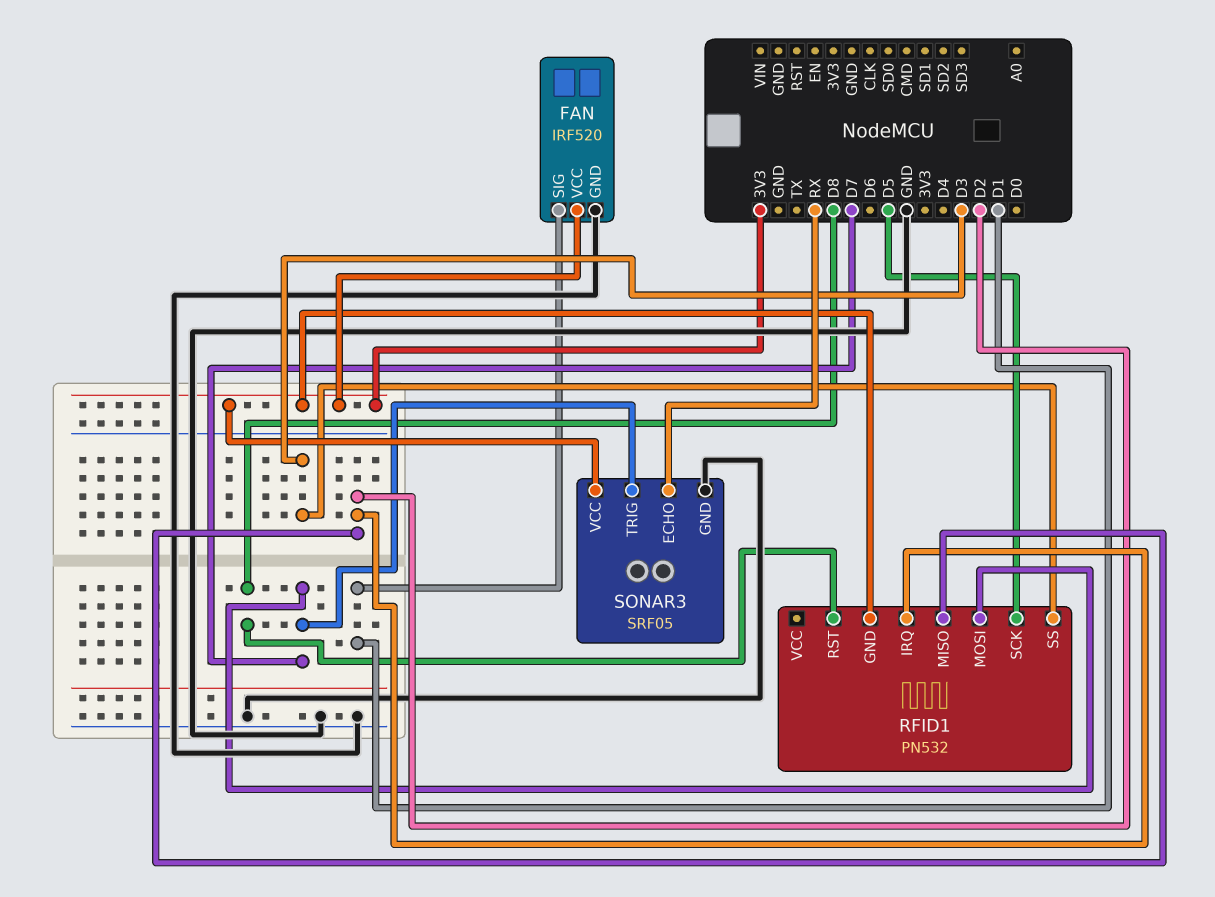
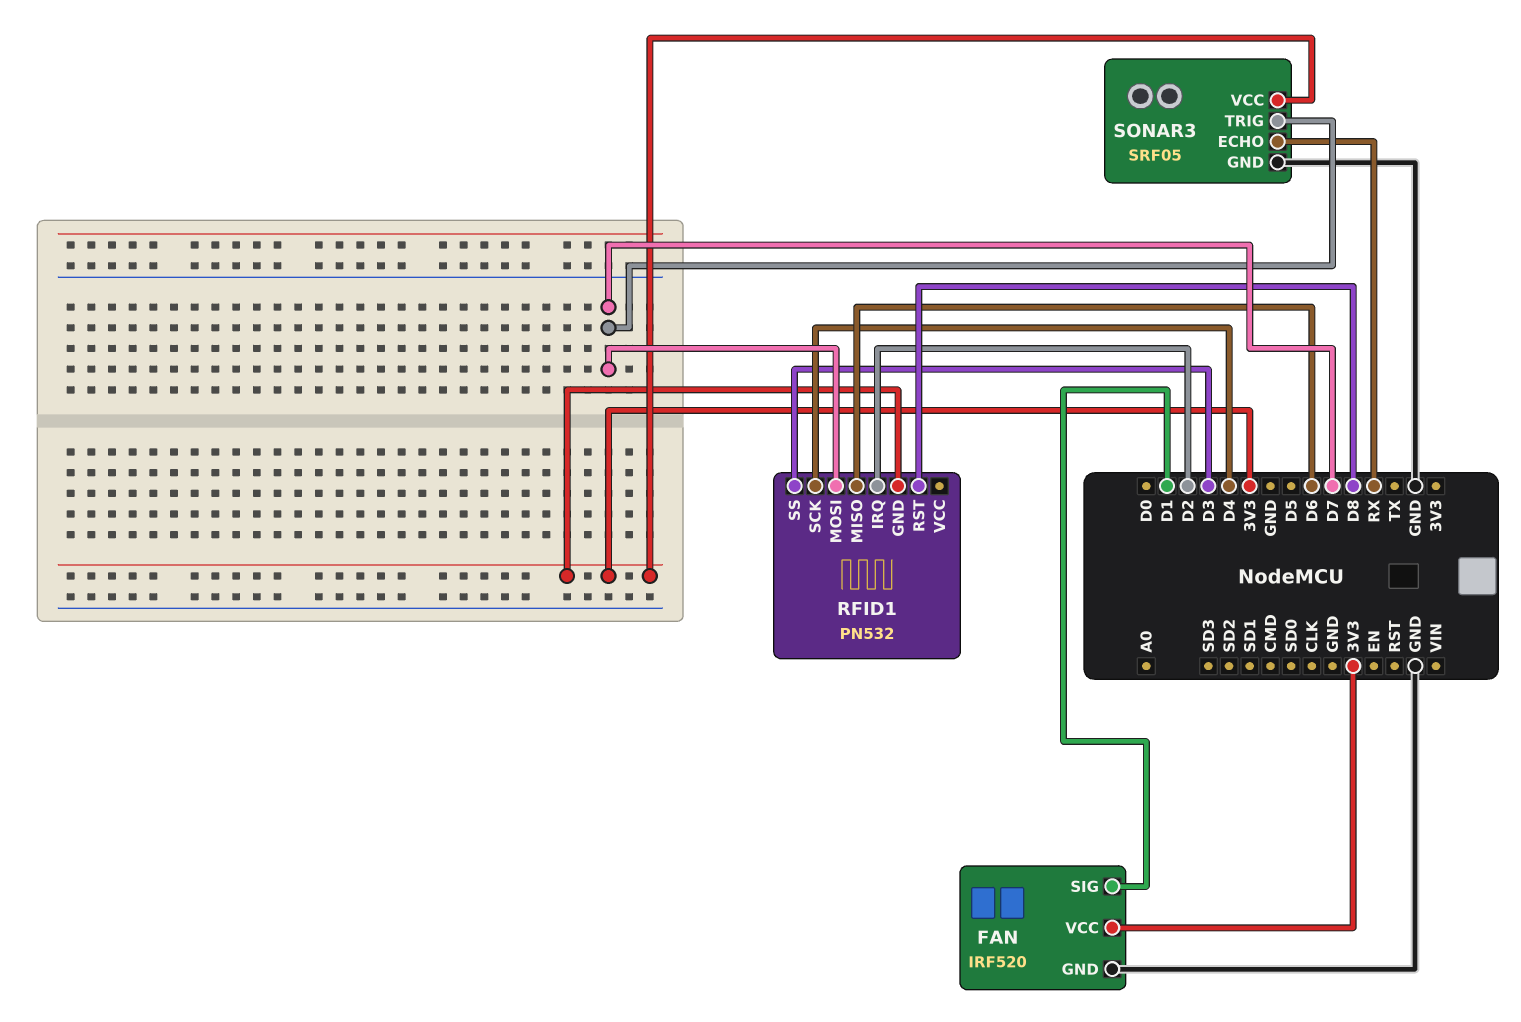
RFID1 pin MISO: D2 -> D6
RFID1 pin SCK: D5 -> D4

